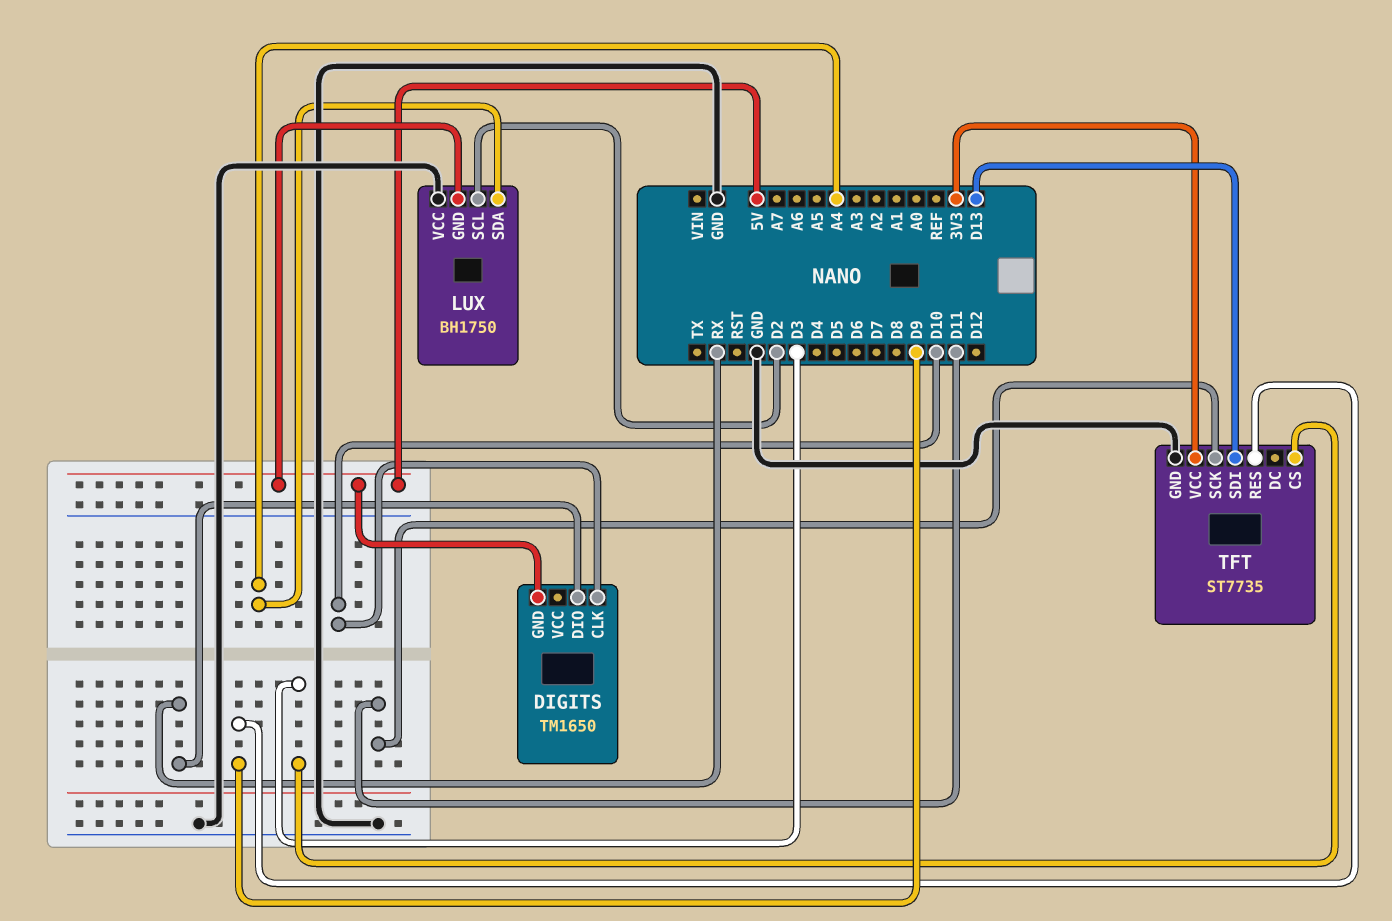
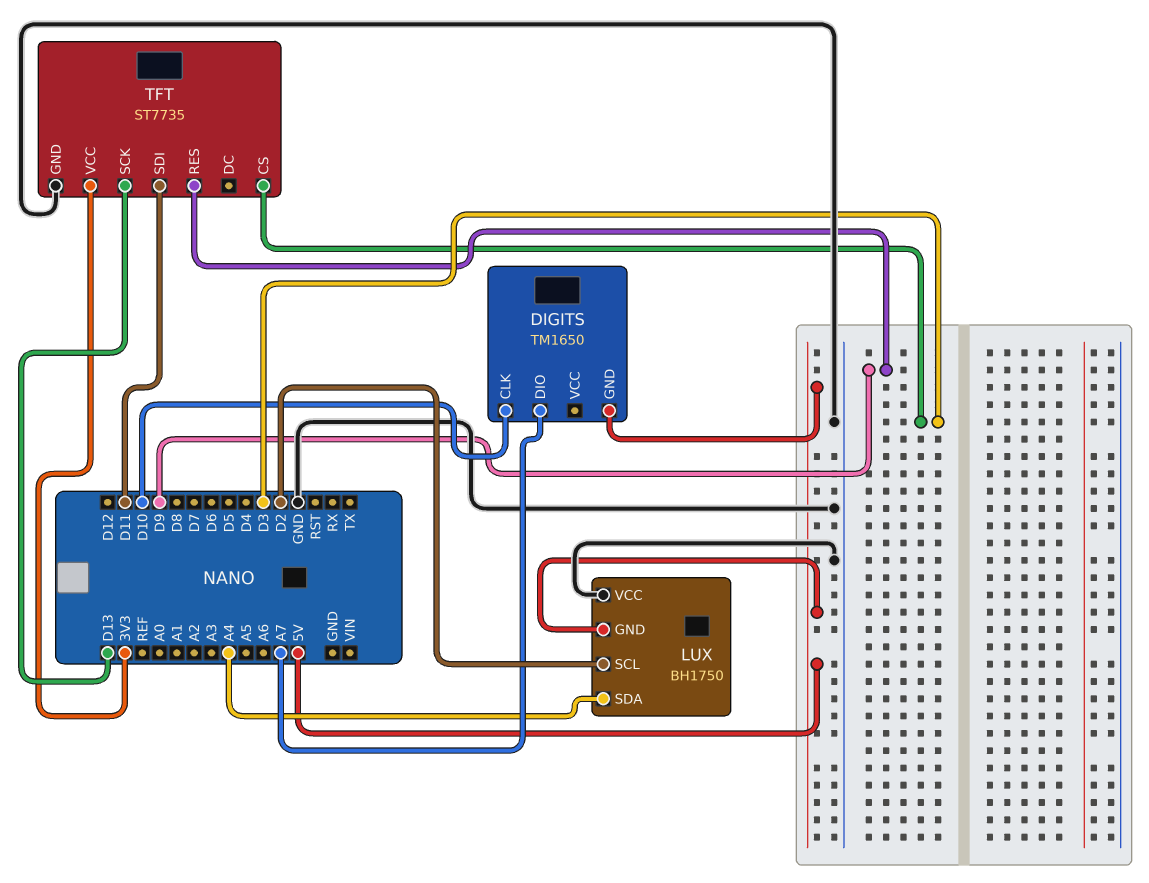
DIGITS pin DIO: RX -> A7
TFT pin SCK: D11 -> D13
TFT pin SDI: D13 -> D11

